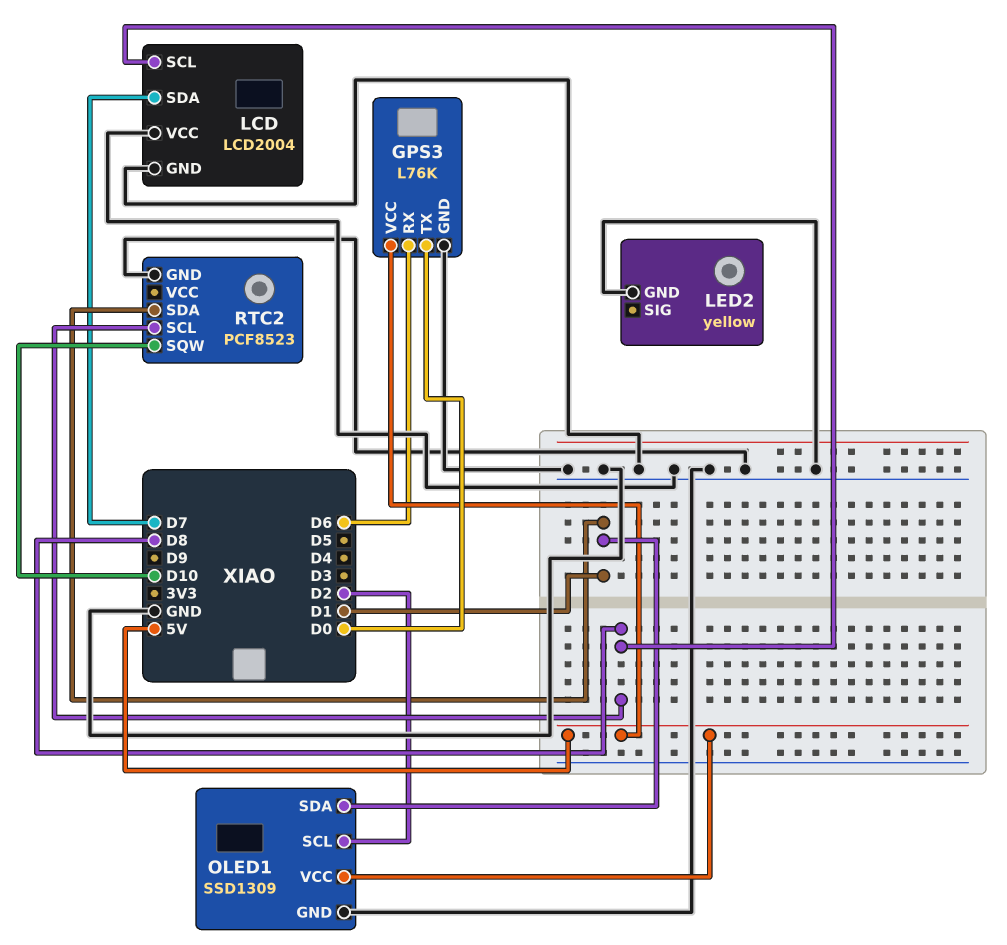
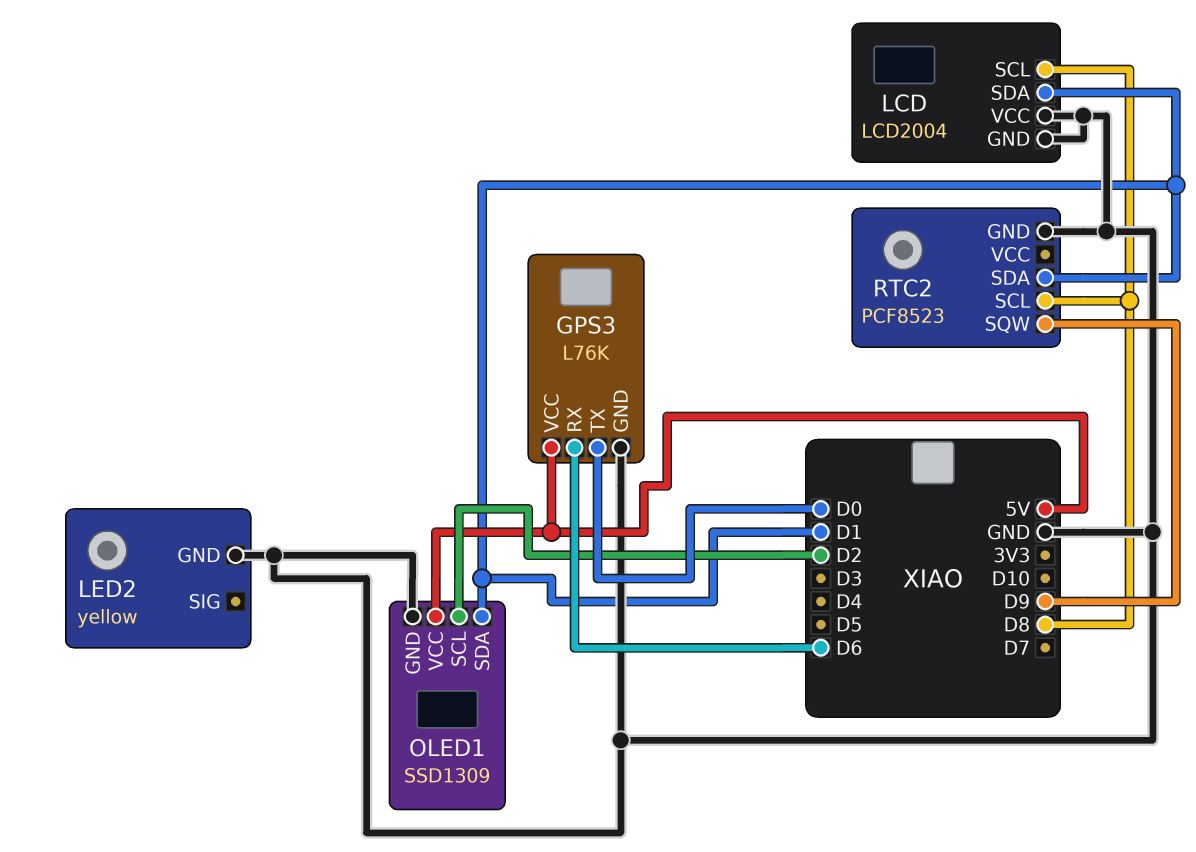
LCD pin SDA: D7 -> D1
RTC2 pin SQW: D10 -> D9

